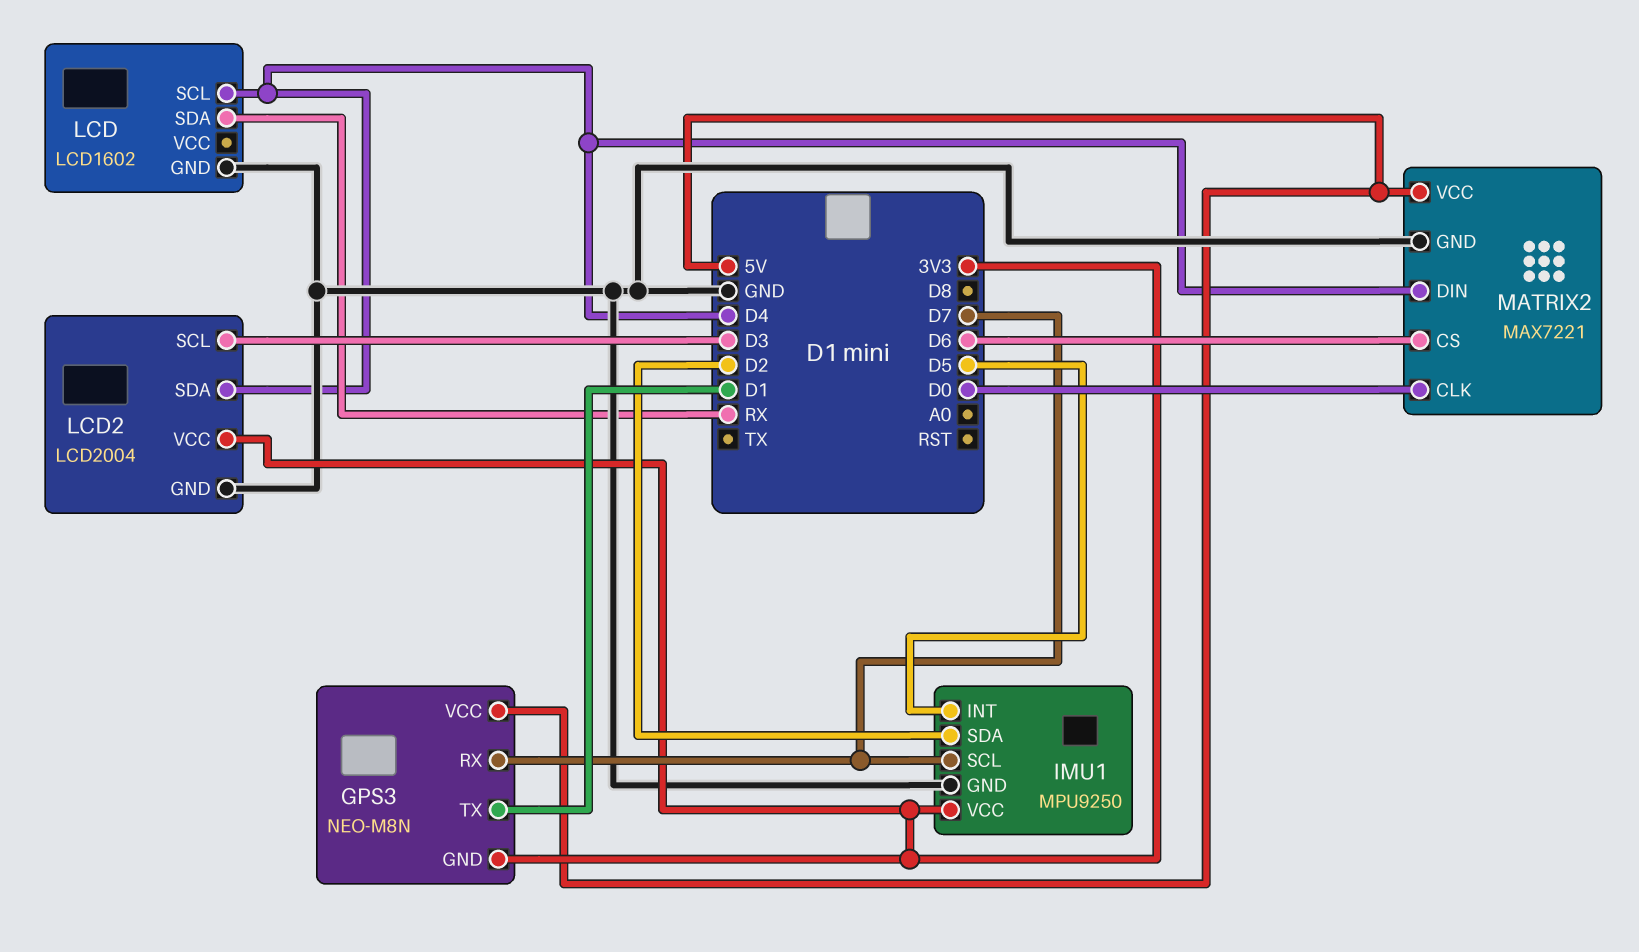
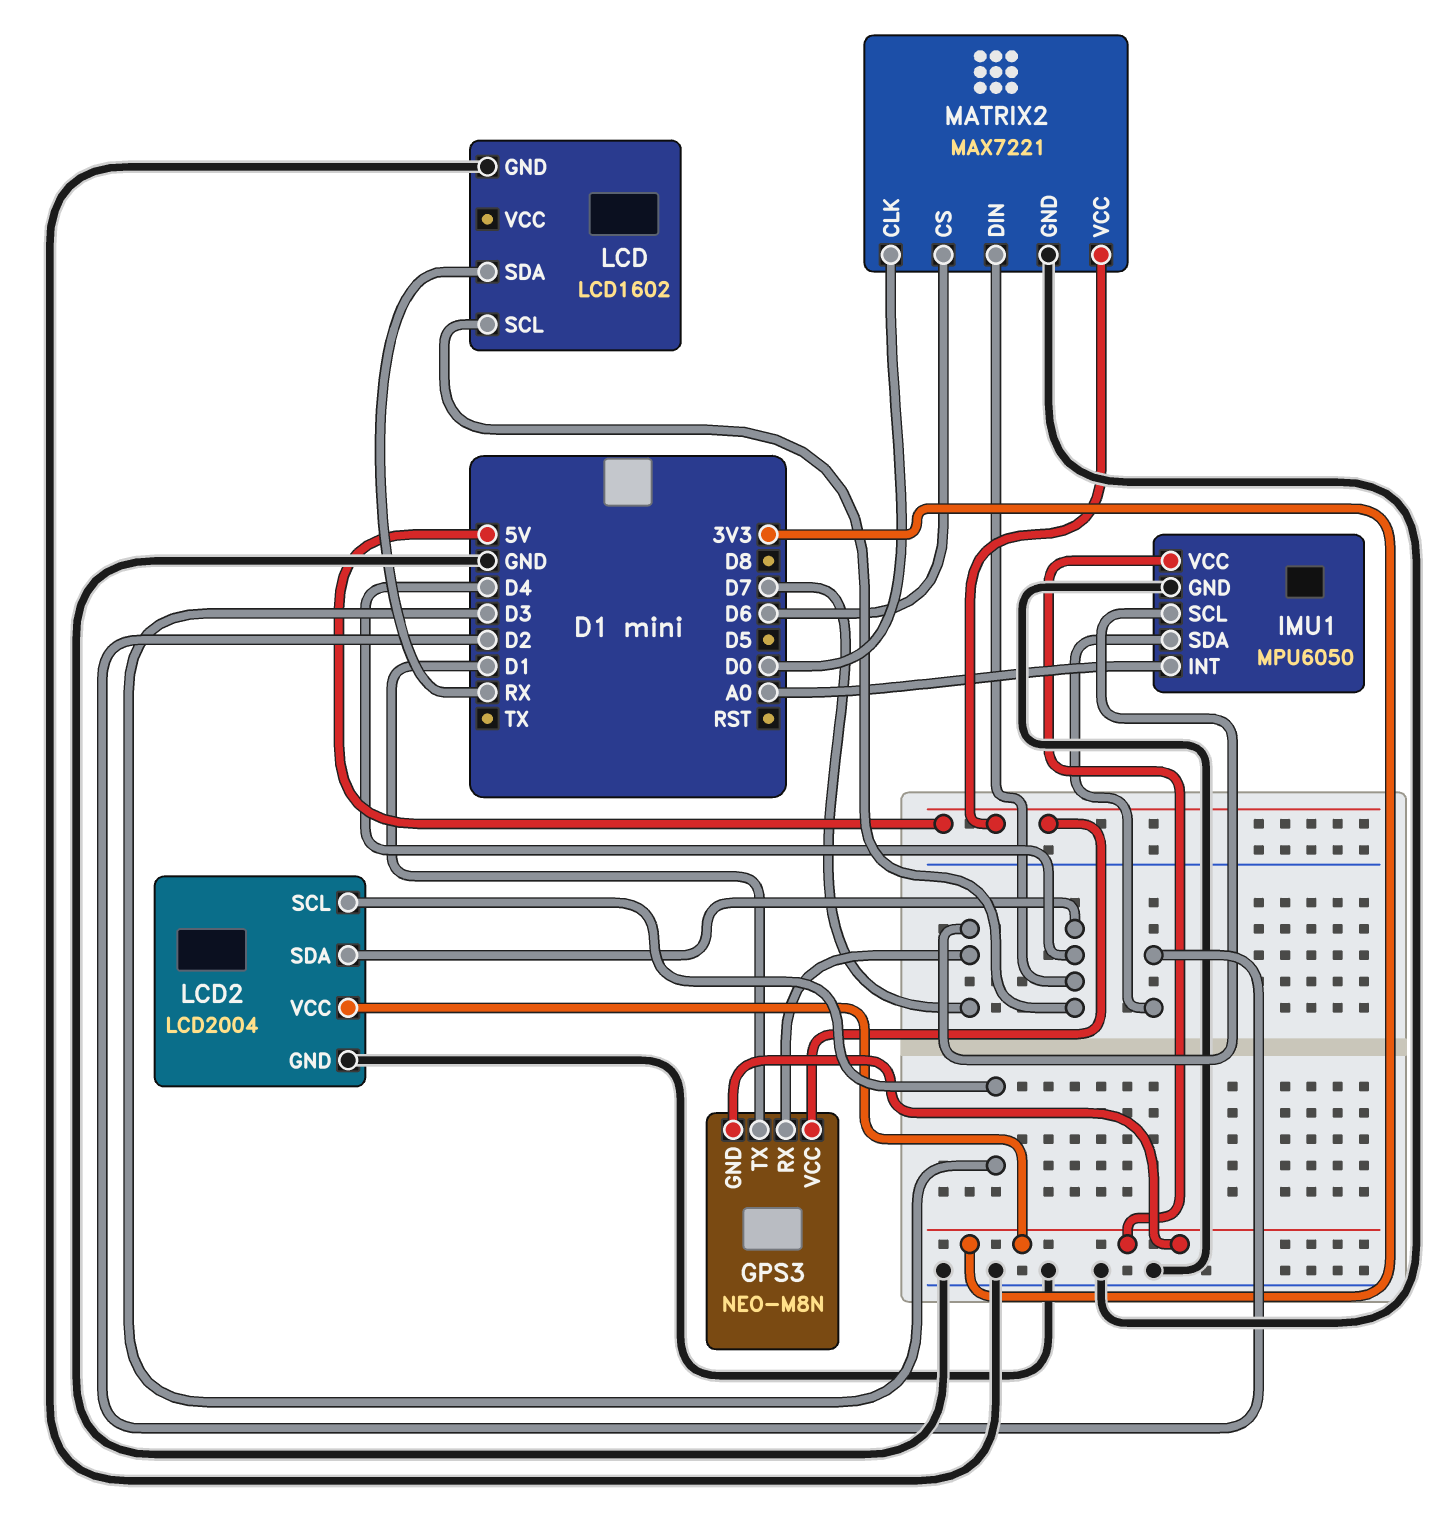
IMU1: MPU9250 -> MPU6050
IMU1 pin INT: D5 -> A0

